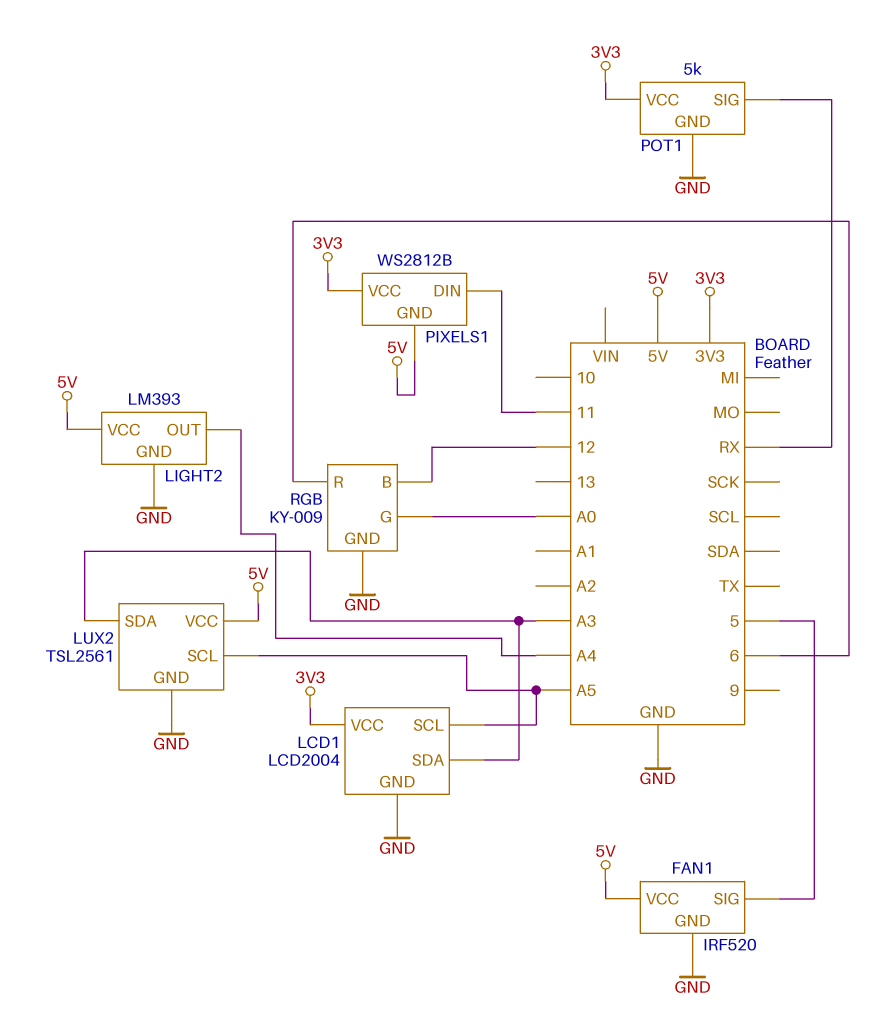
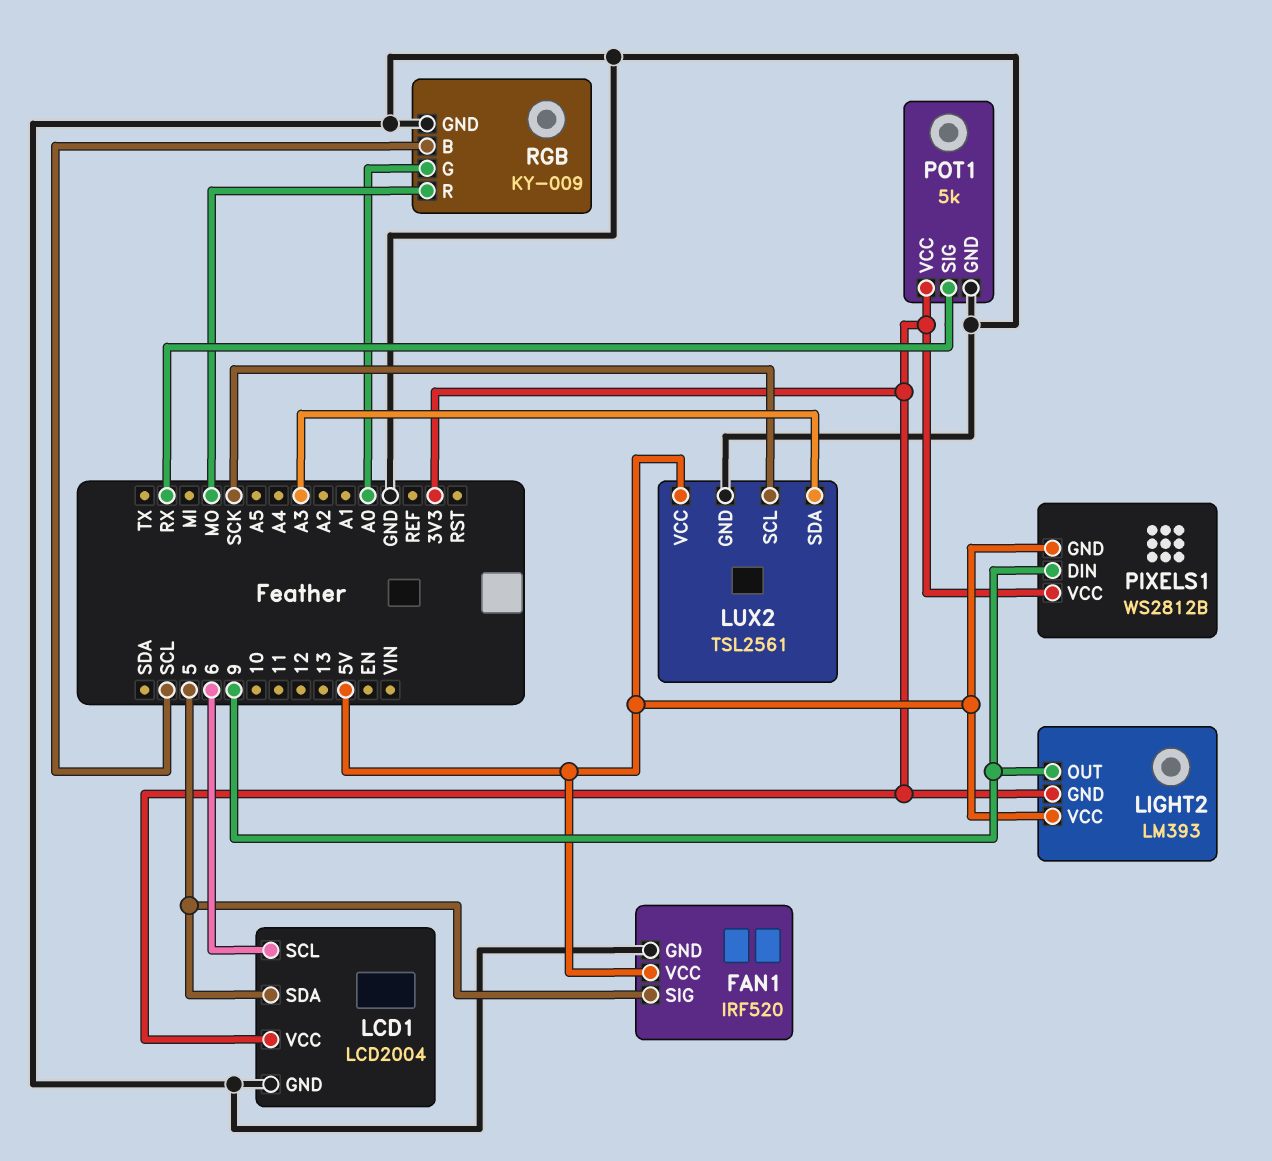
LCD1 pin SCL: A5 -> 6
LCD1 pin SDA: A3 -> 5
LIGHT2 pin GND: GND -> 3V3
LIGHT2 pin OUT: A4 -> 9
LUX2 pin SCL: A5 -> SCK
PIXELS1 pin DIN: 11 -> 9
RGB pin B: 12 -> SCL
RGB pin R: 6 -> MO

